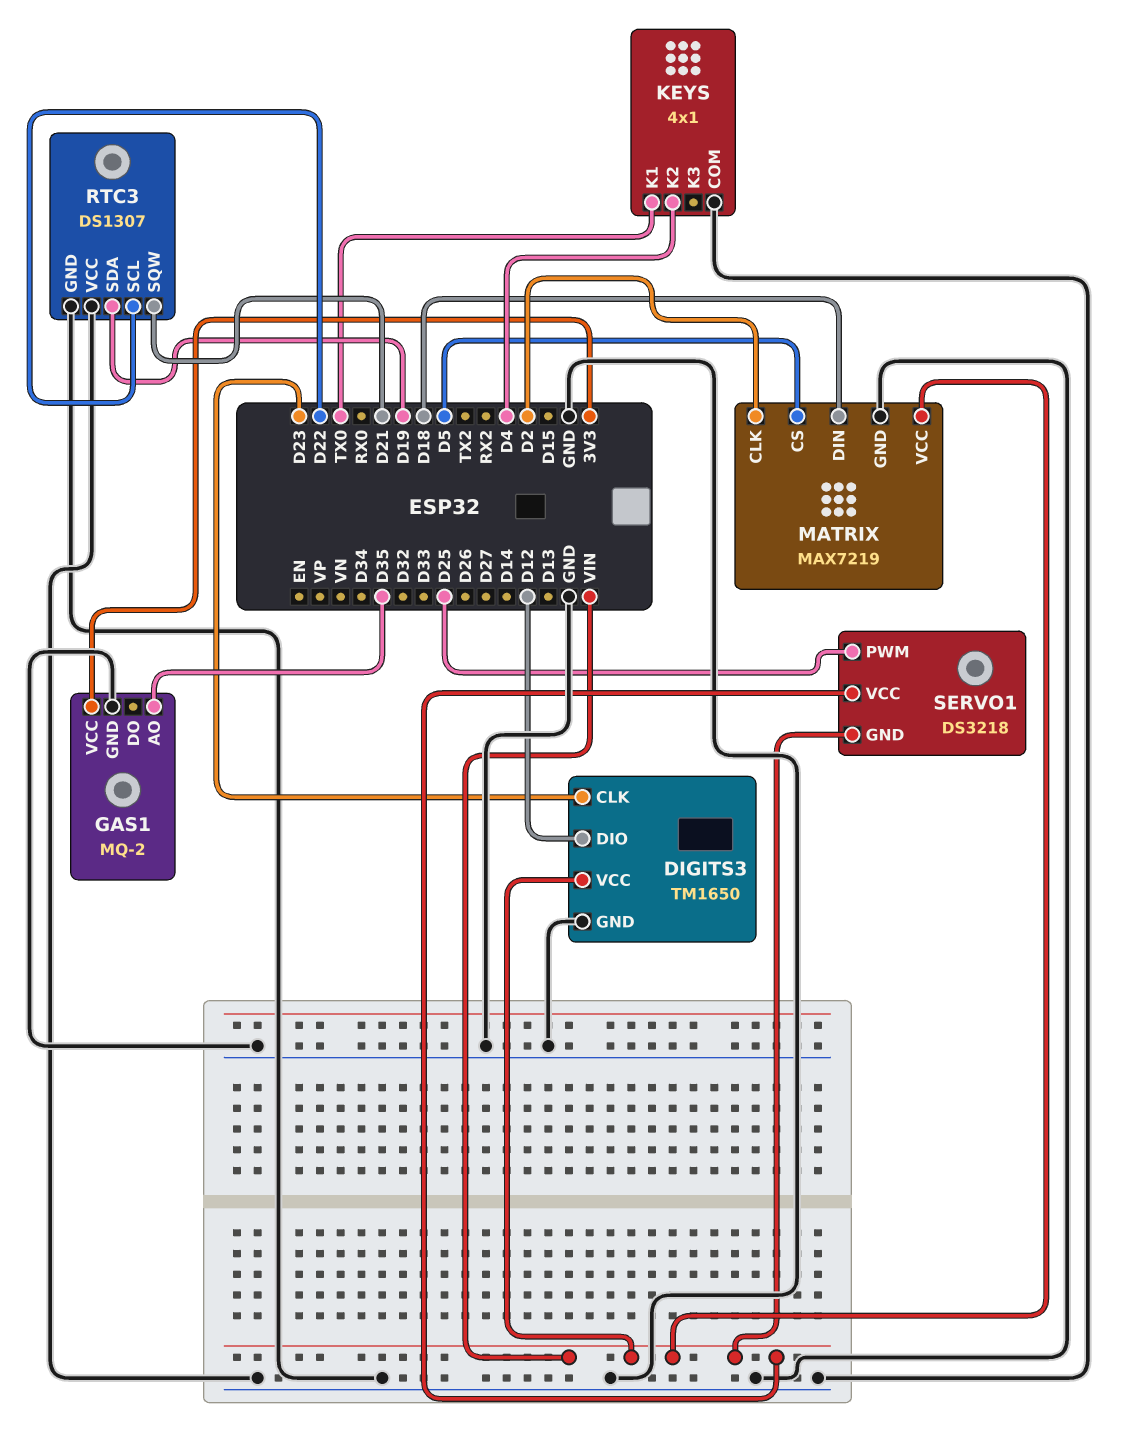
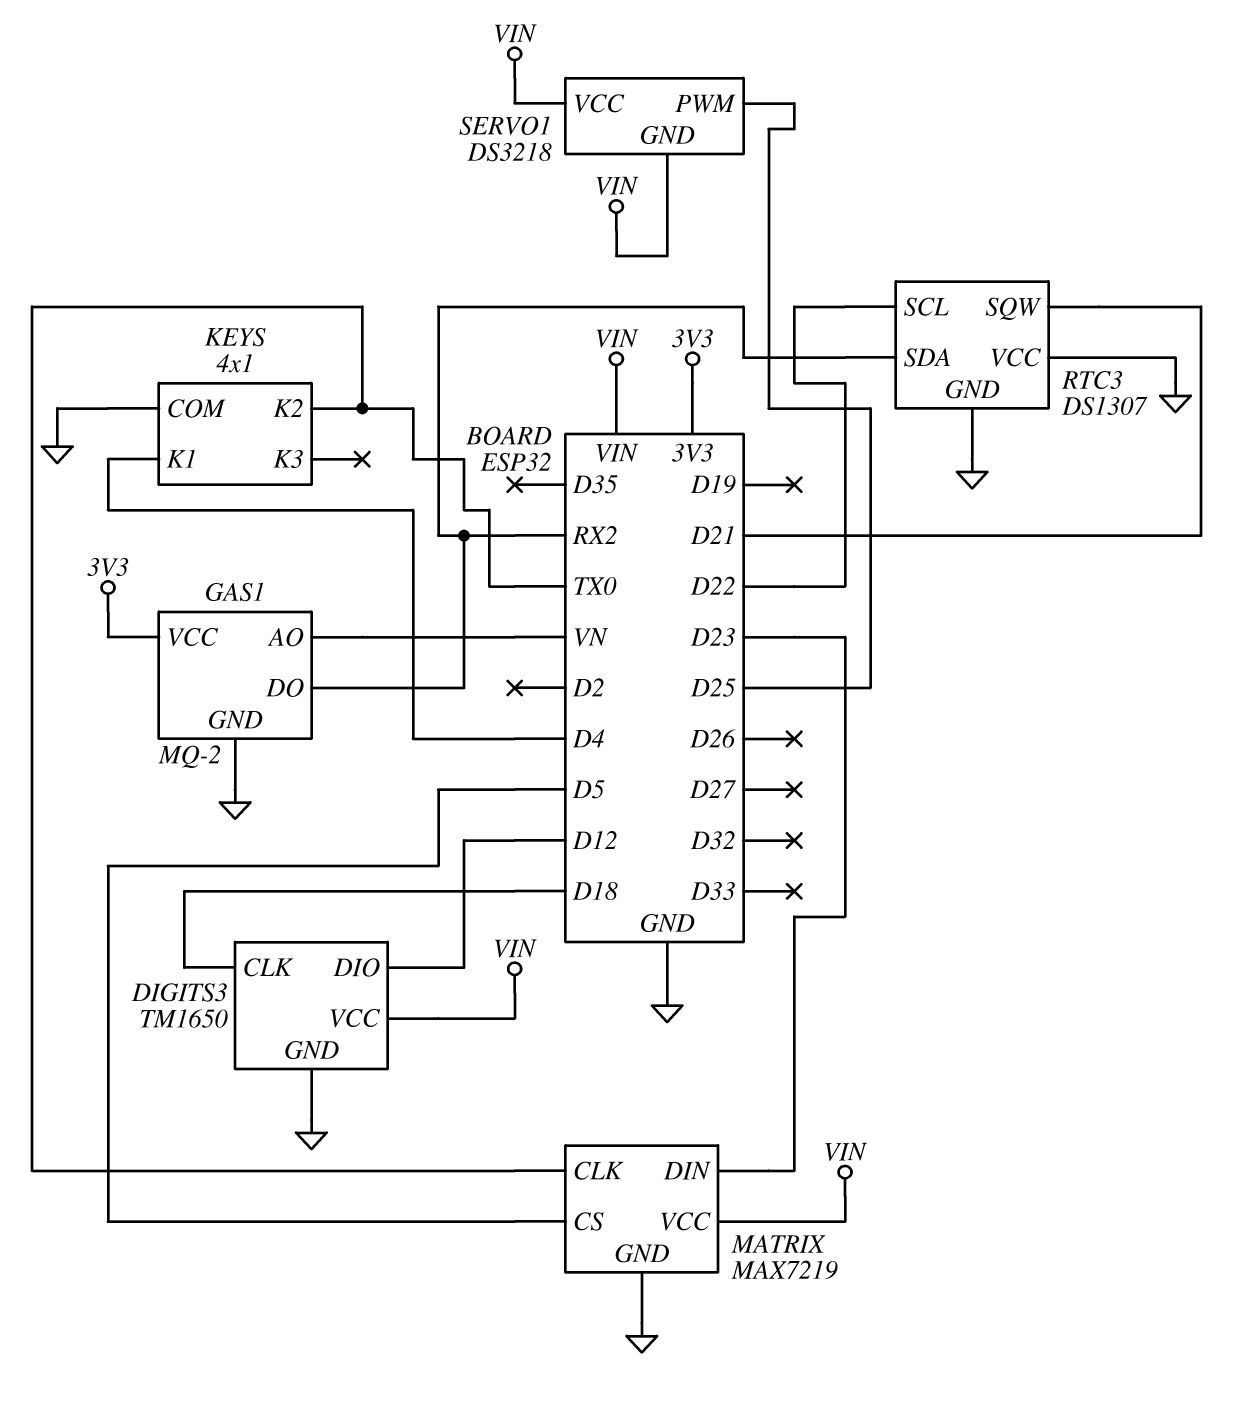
DIGITS3 pin CLK: D23 -> D18
GAS1 pin AO: D35 -> VN
GAS1 pin DO: none -> RX2
KEYS pin K1: TX0 -> D4
KEYS pin K2: D4 -> TX0
MATRIX pin CLK: D2 -> TX0
MATRIX pin DIN: D18 -> D23
RTC3 pin SDA: D19 -> RX2

